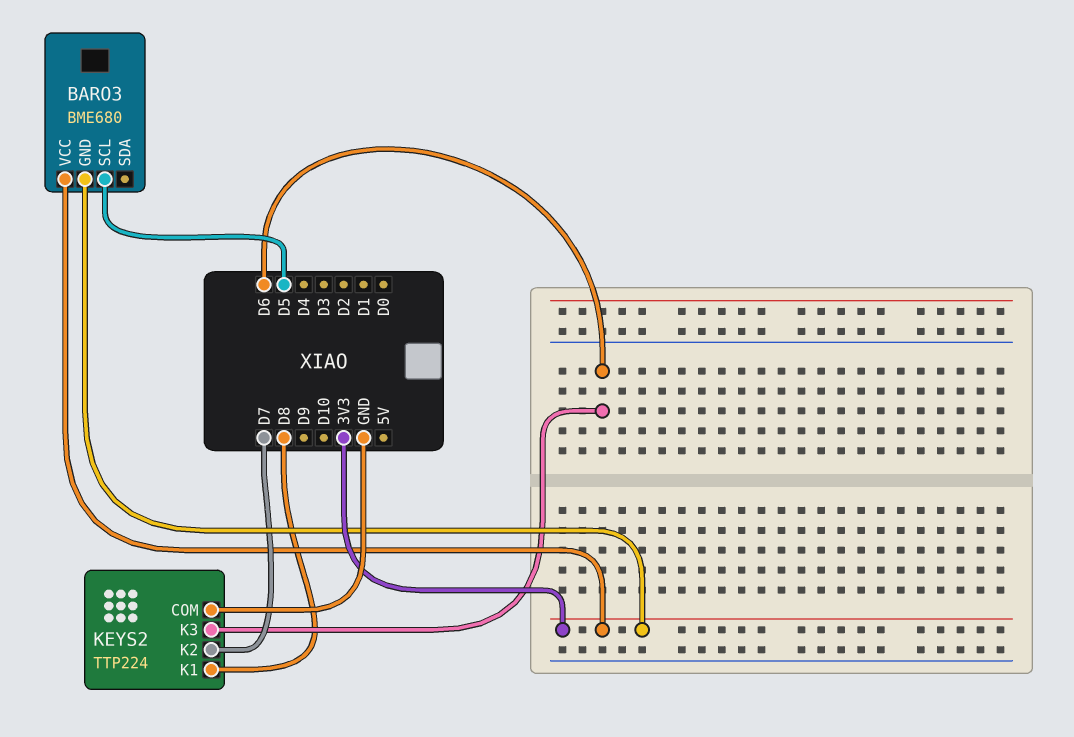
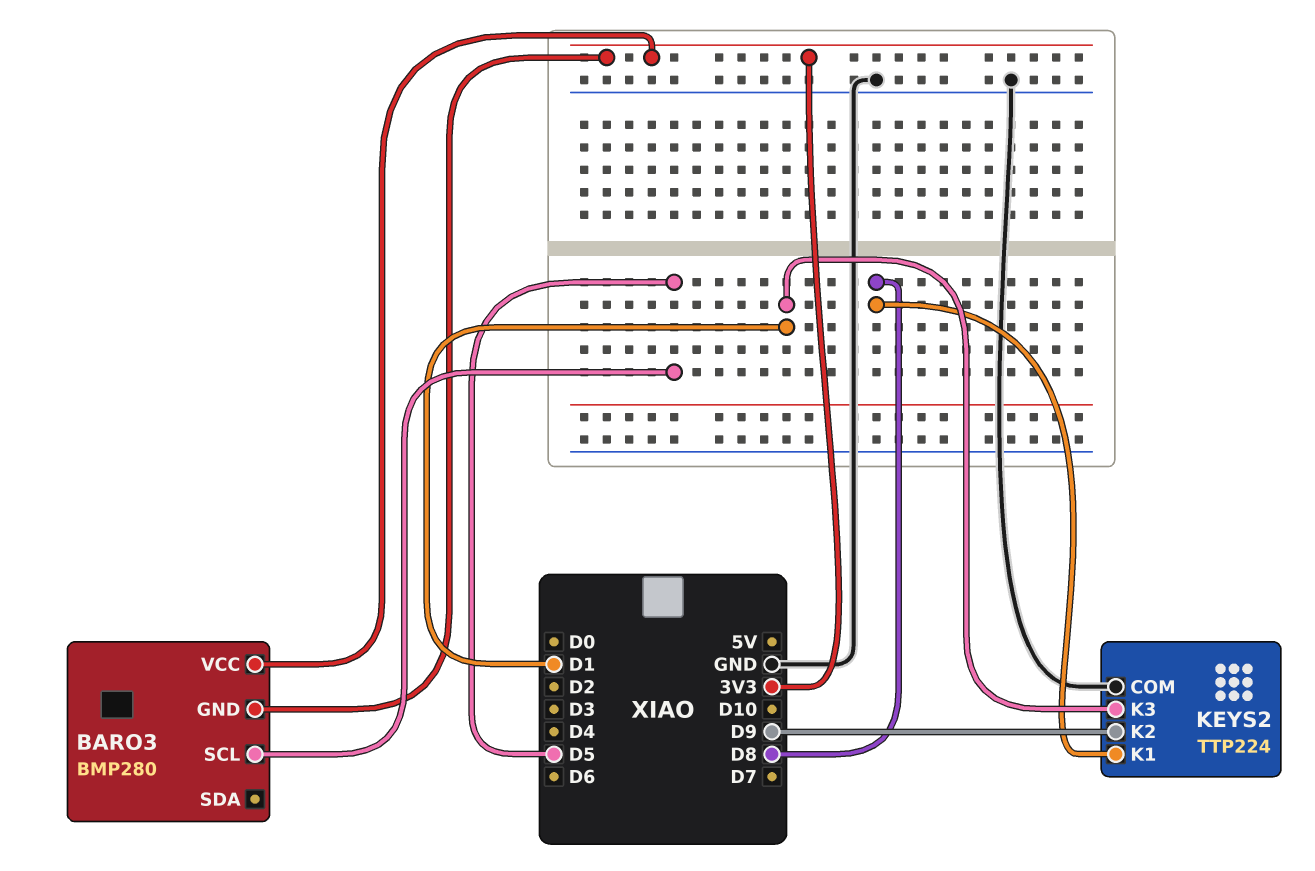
BARO3: BME680 -> BMP280
KEYS2 pin K2: D7 -> D9
KEYS2 pin K3: D6 -> D1

